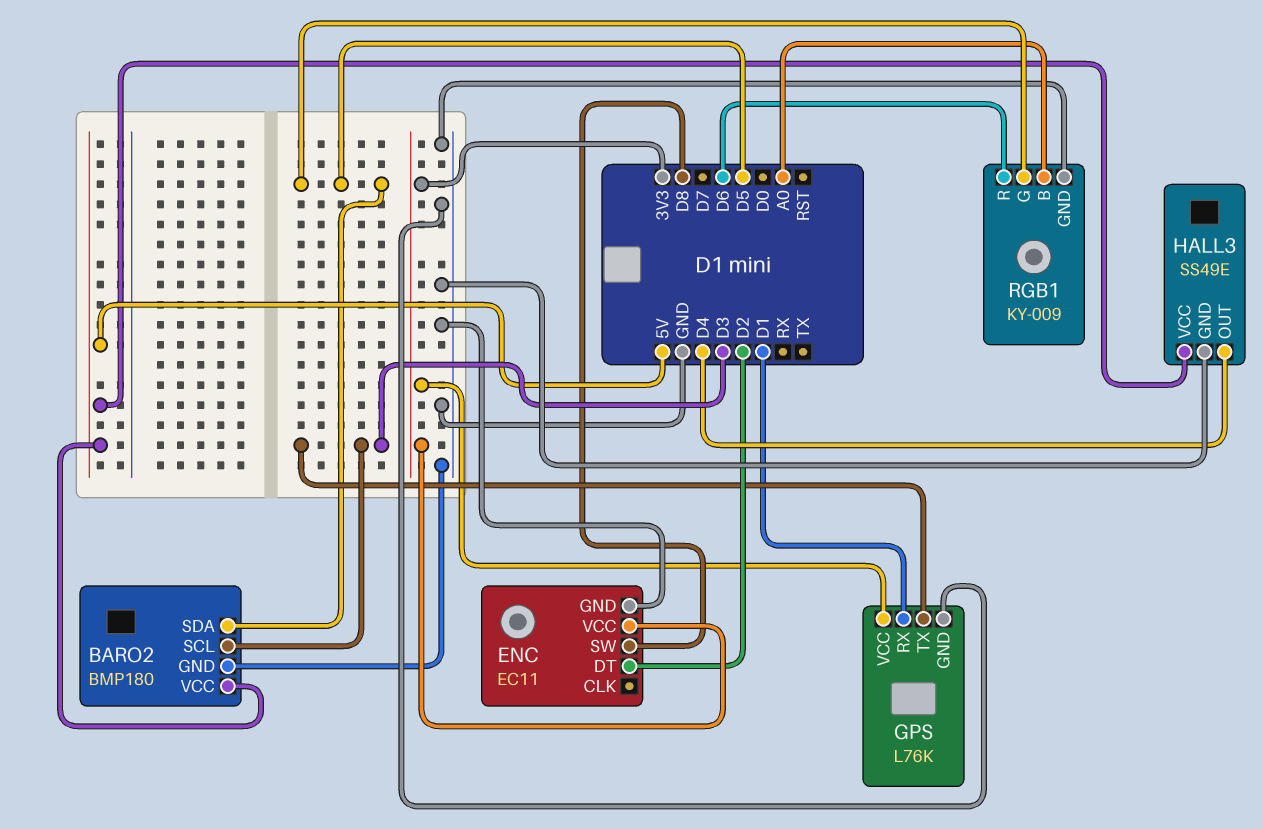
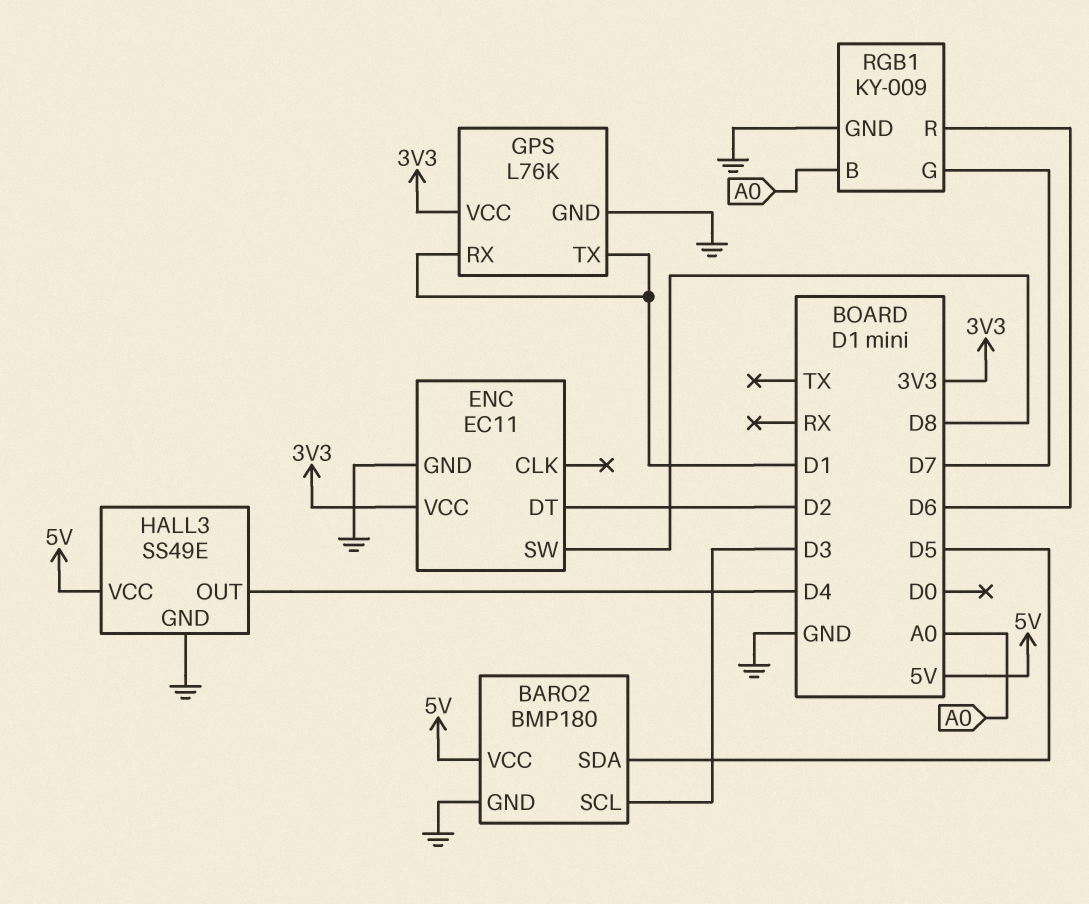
GPS pin TX: D3 -> D1
RGB1 pin G: D5 -> D7

